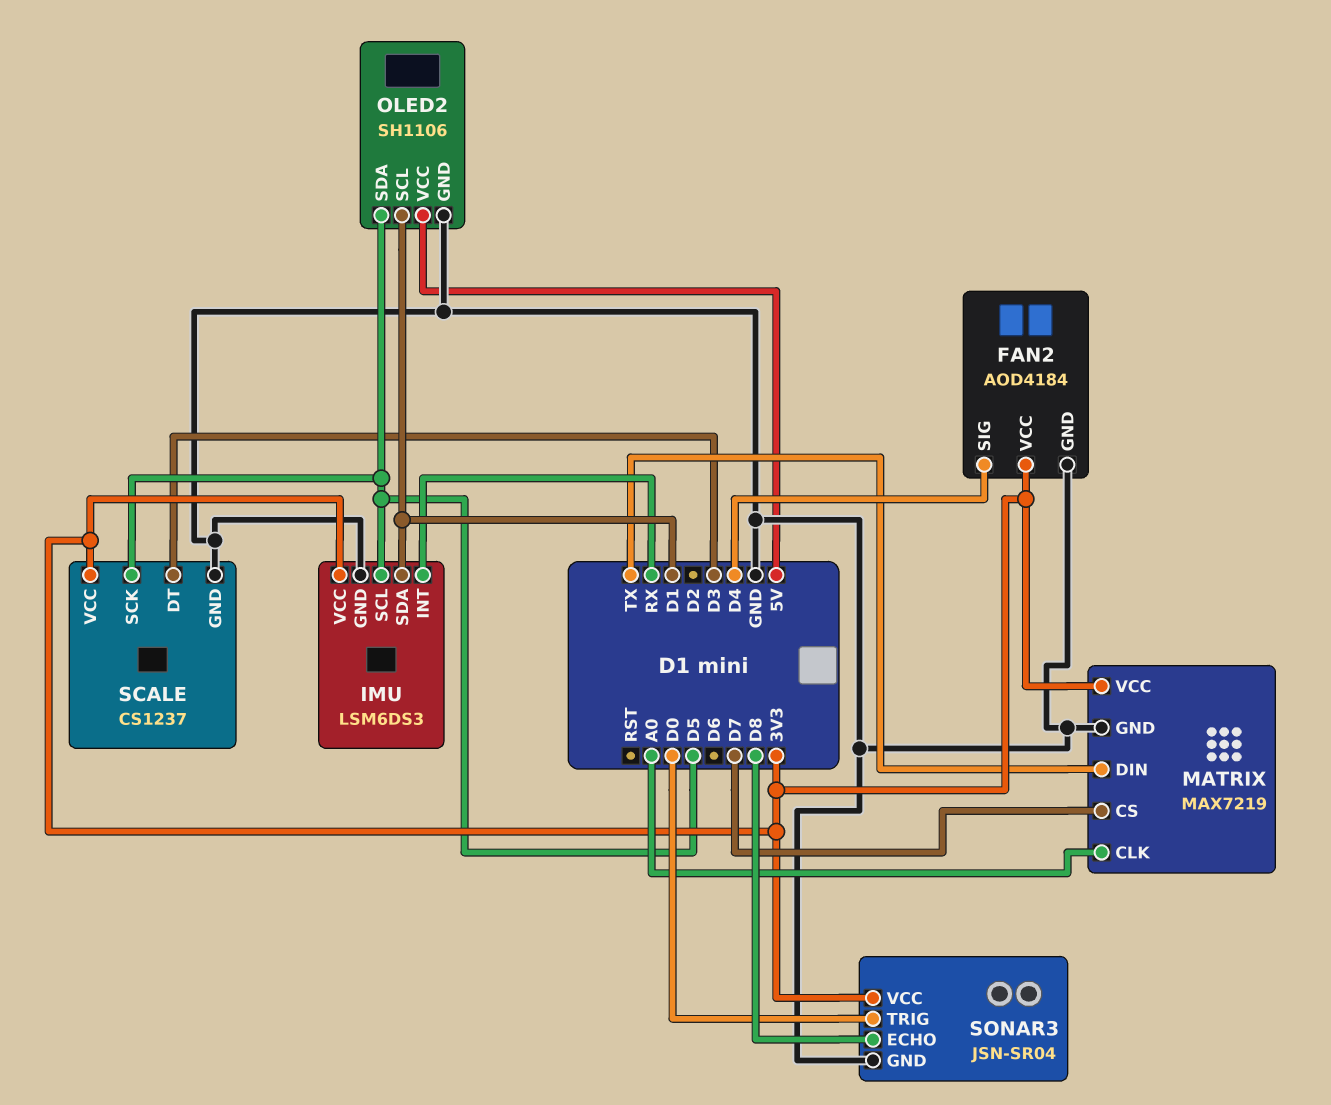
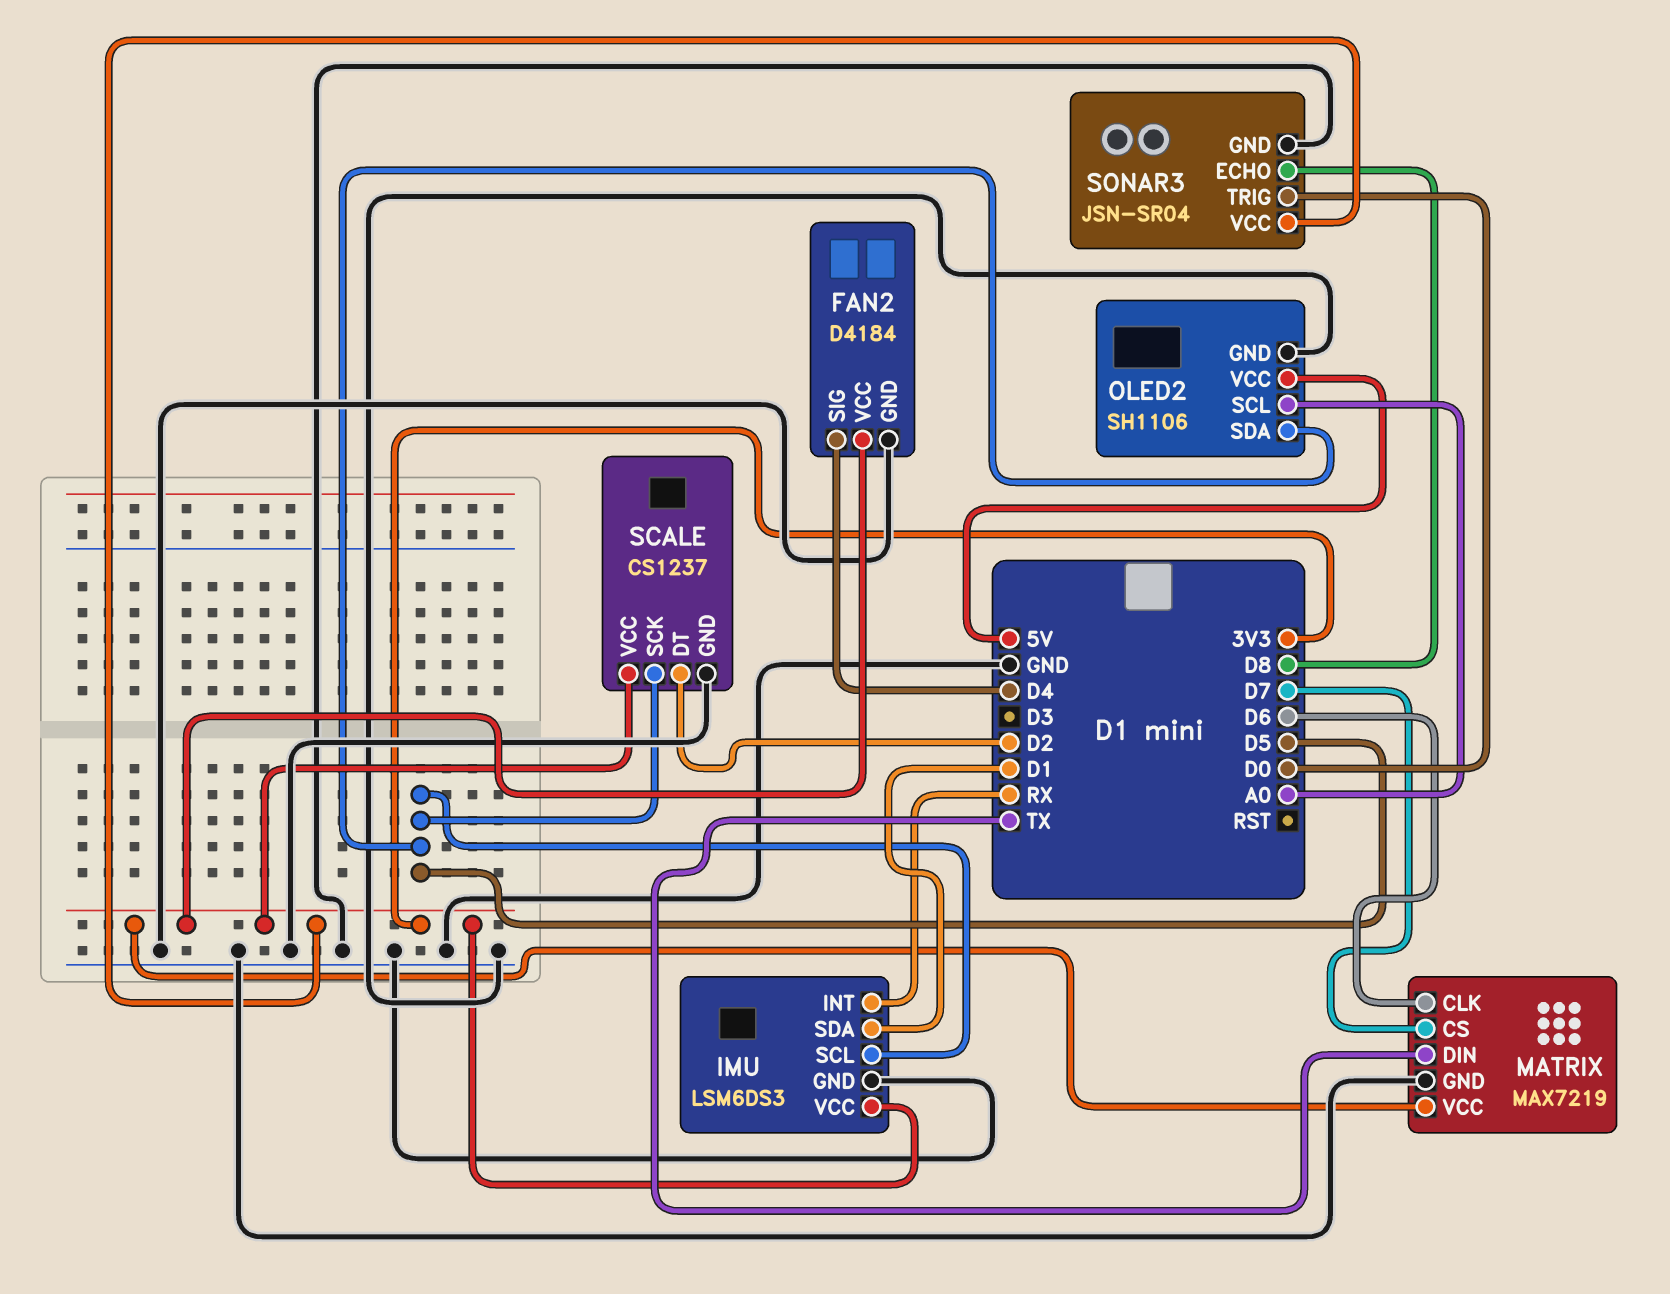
FAN2: AOD4184 -> D4184
MATRIX pin CLK: A0 -> D6
OLED2 pin SCL: D1 -> A0
SCALE pin DT: D3 -> D2

